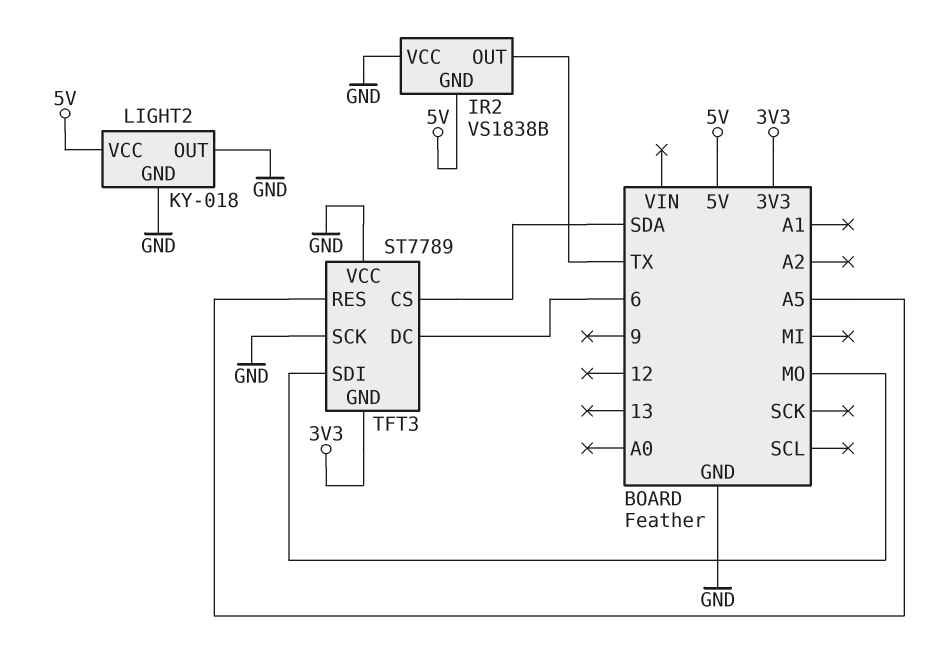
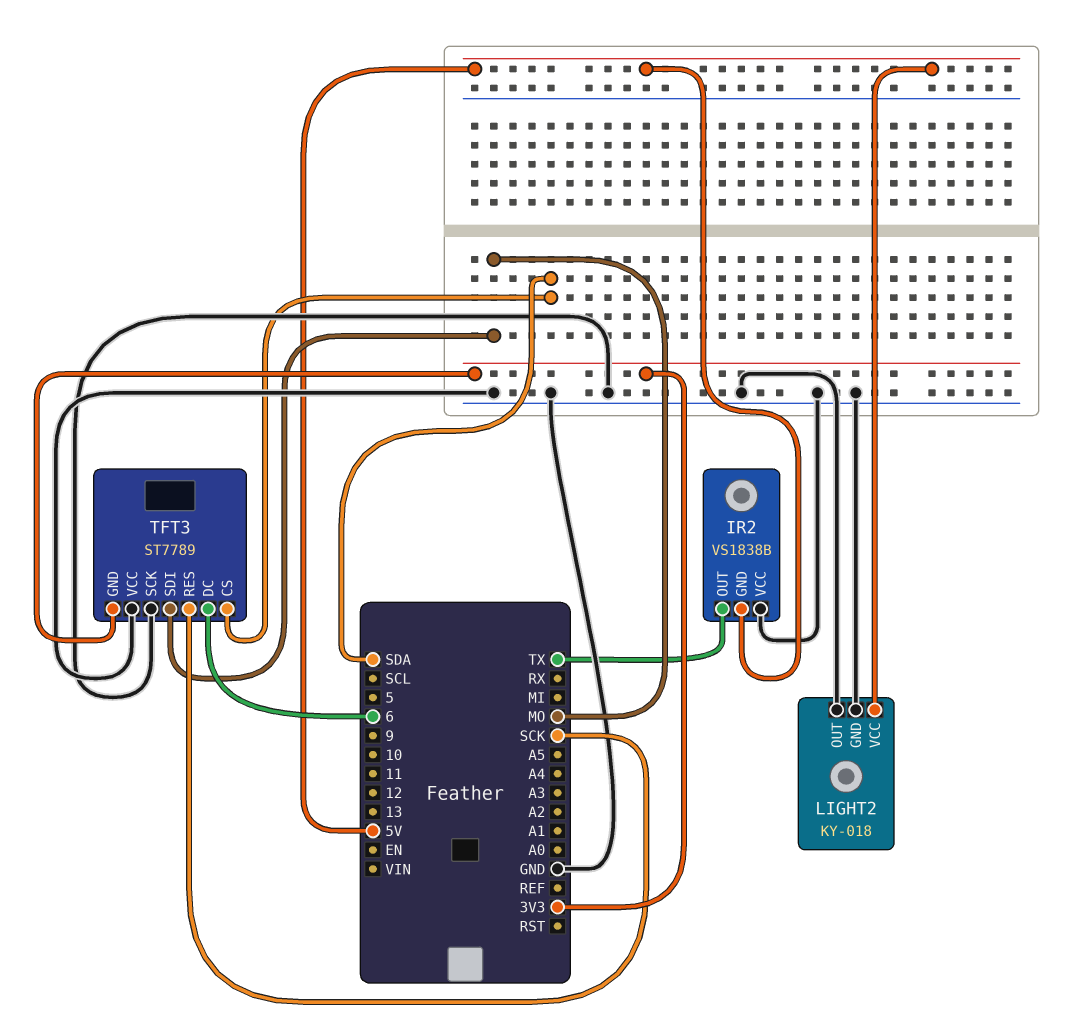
TFT3 pin RES: A5 -> SCK

